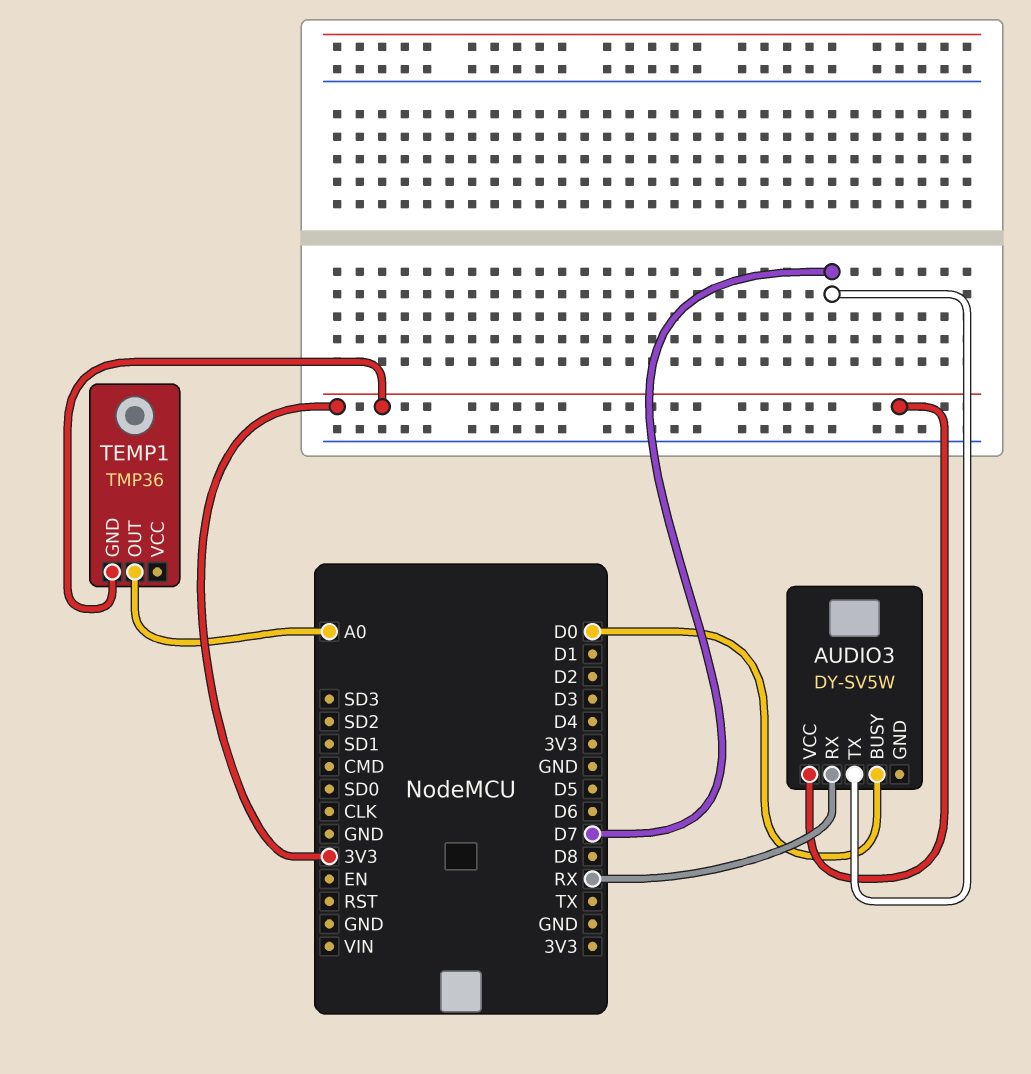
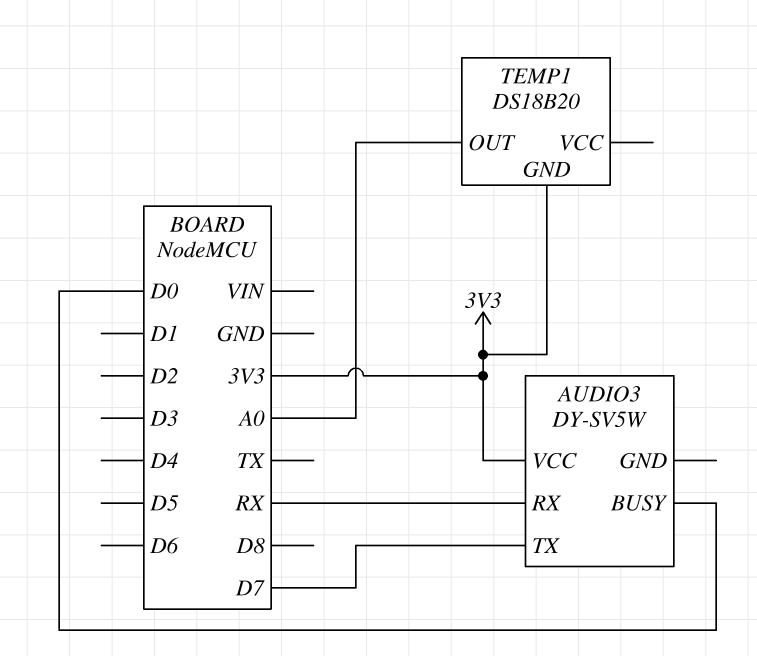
TEMP1: TMP36 -> DS18B20

